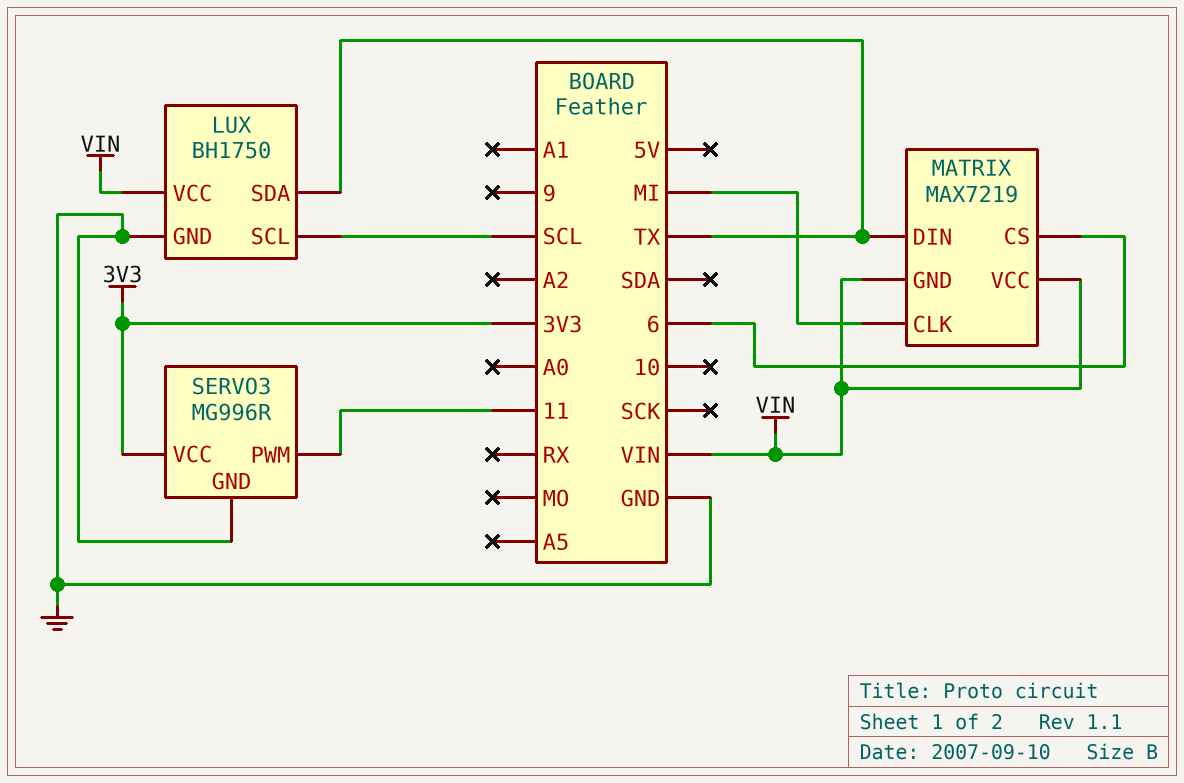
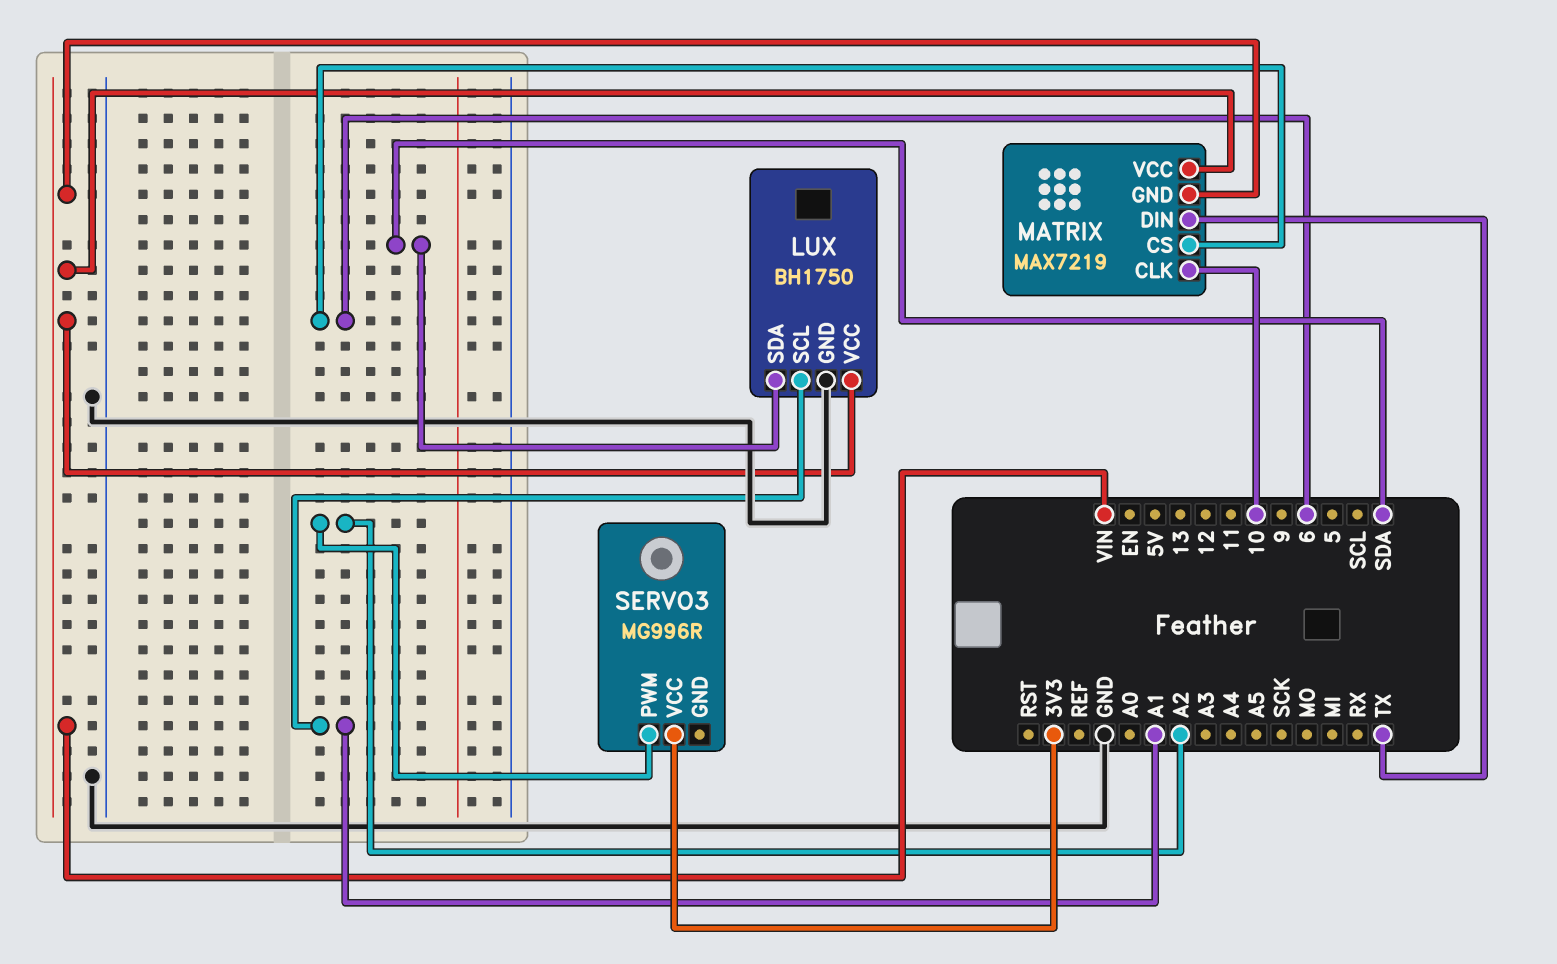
LUX pin SCL: SCL -> A1
LUX pin SDA: TX -> SDA
MATRIX pin CLK: MI -> 10
SERVO3 pin GND: GND -> none
SERVO3 pin PWM: 11 -> A2

